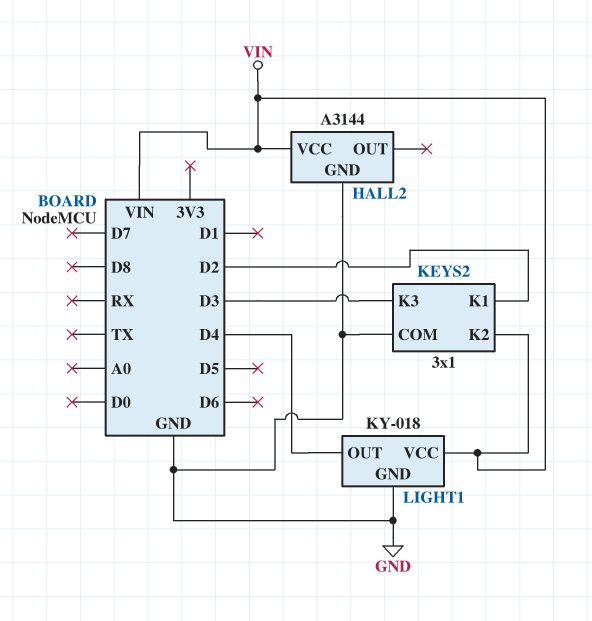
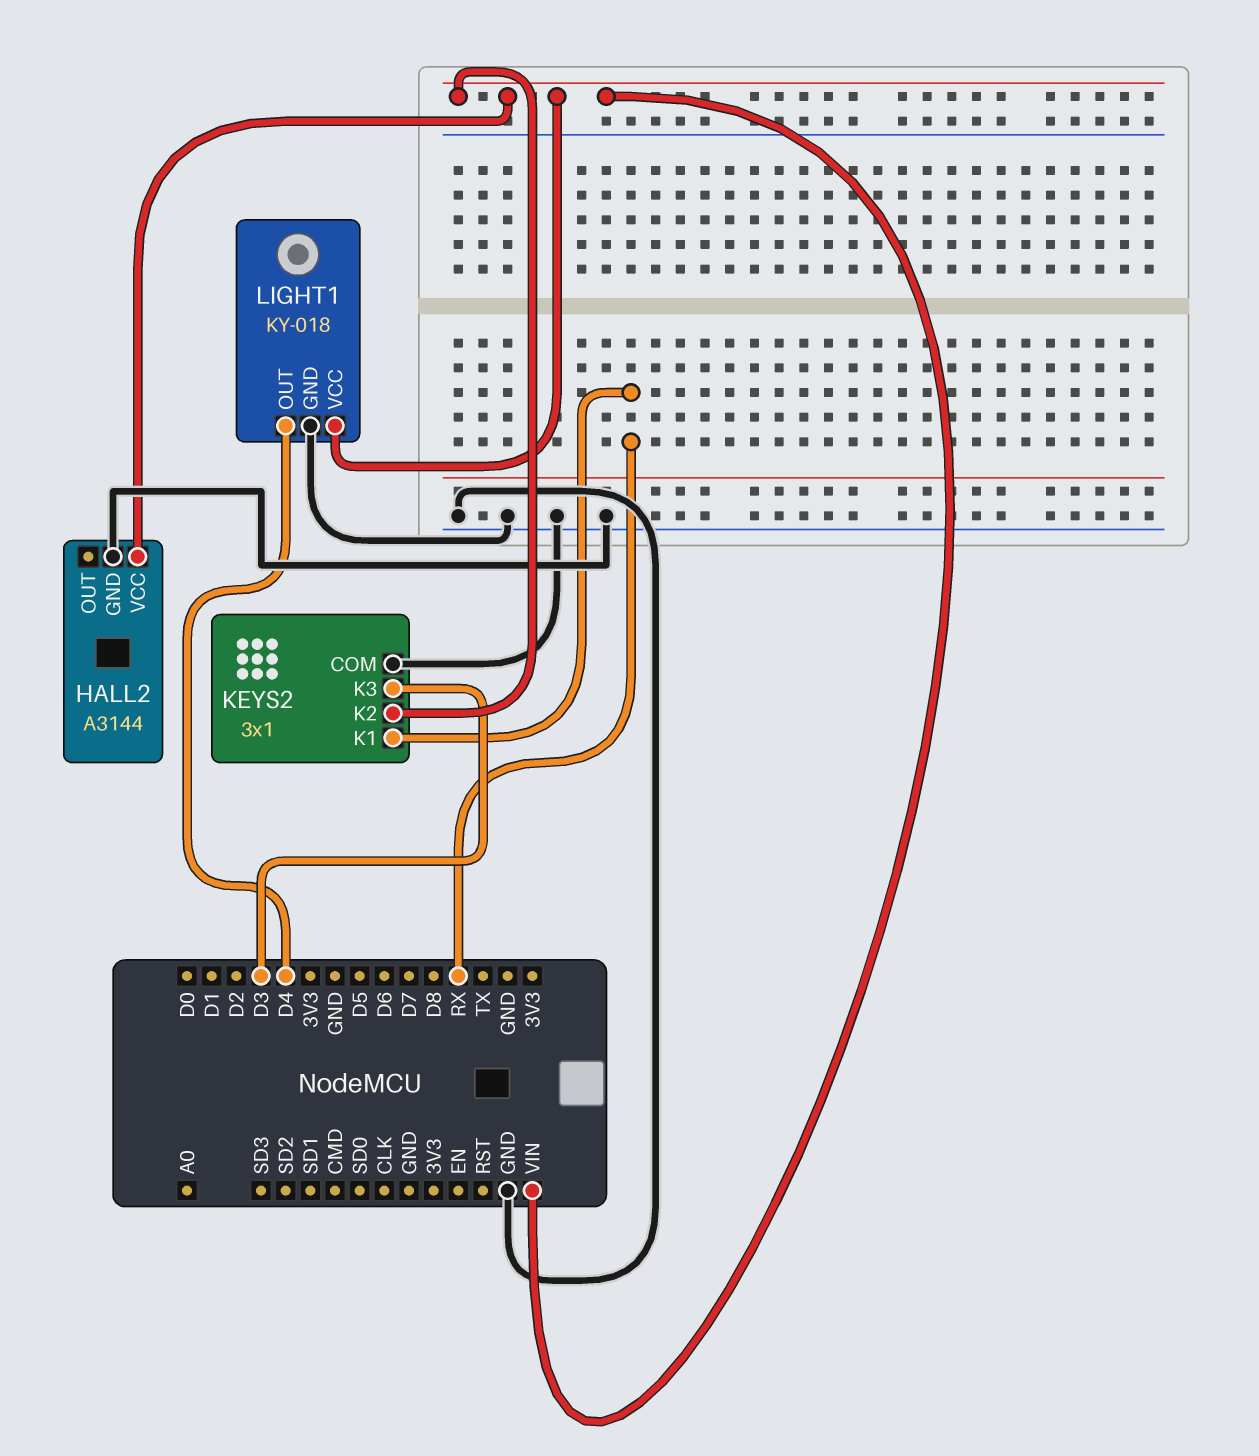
KEYS2 pin K1: D2 -> RX

